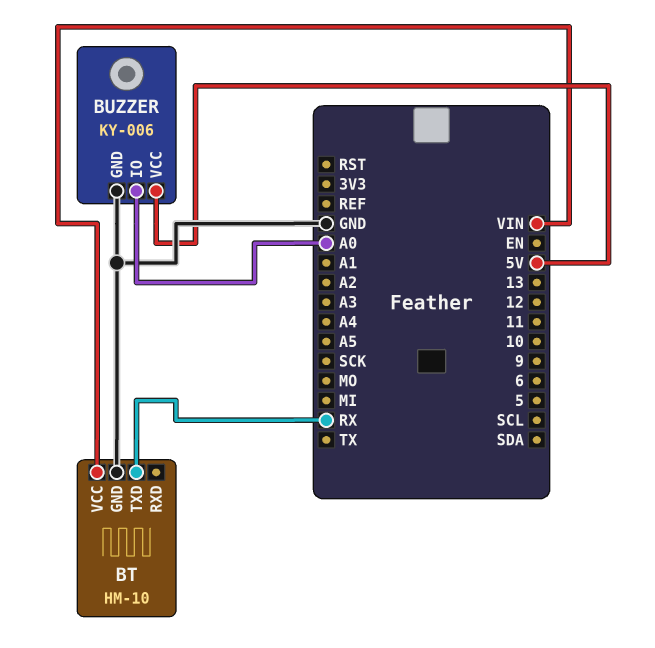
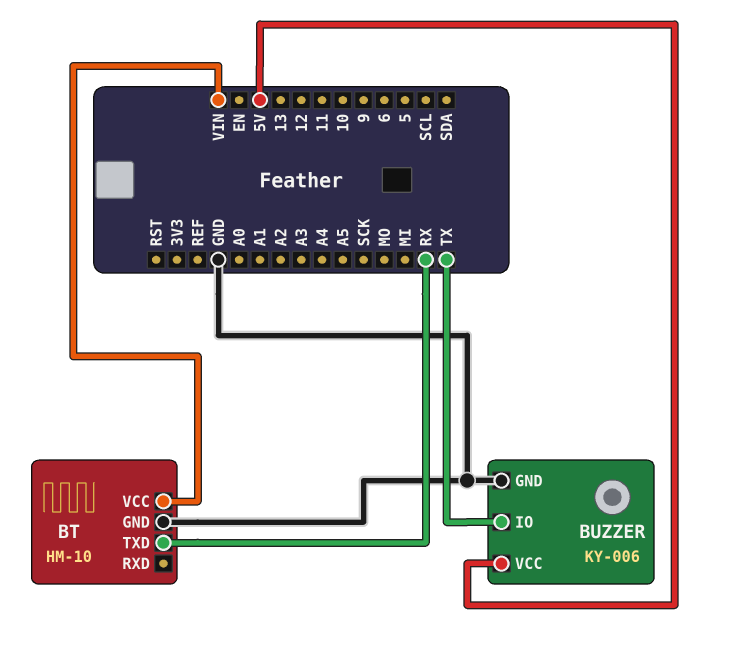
BUZZER pin IO: A0 -> TX

